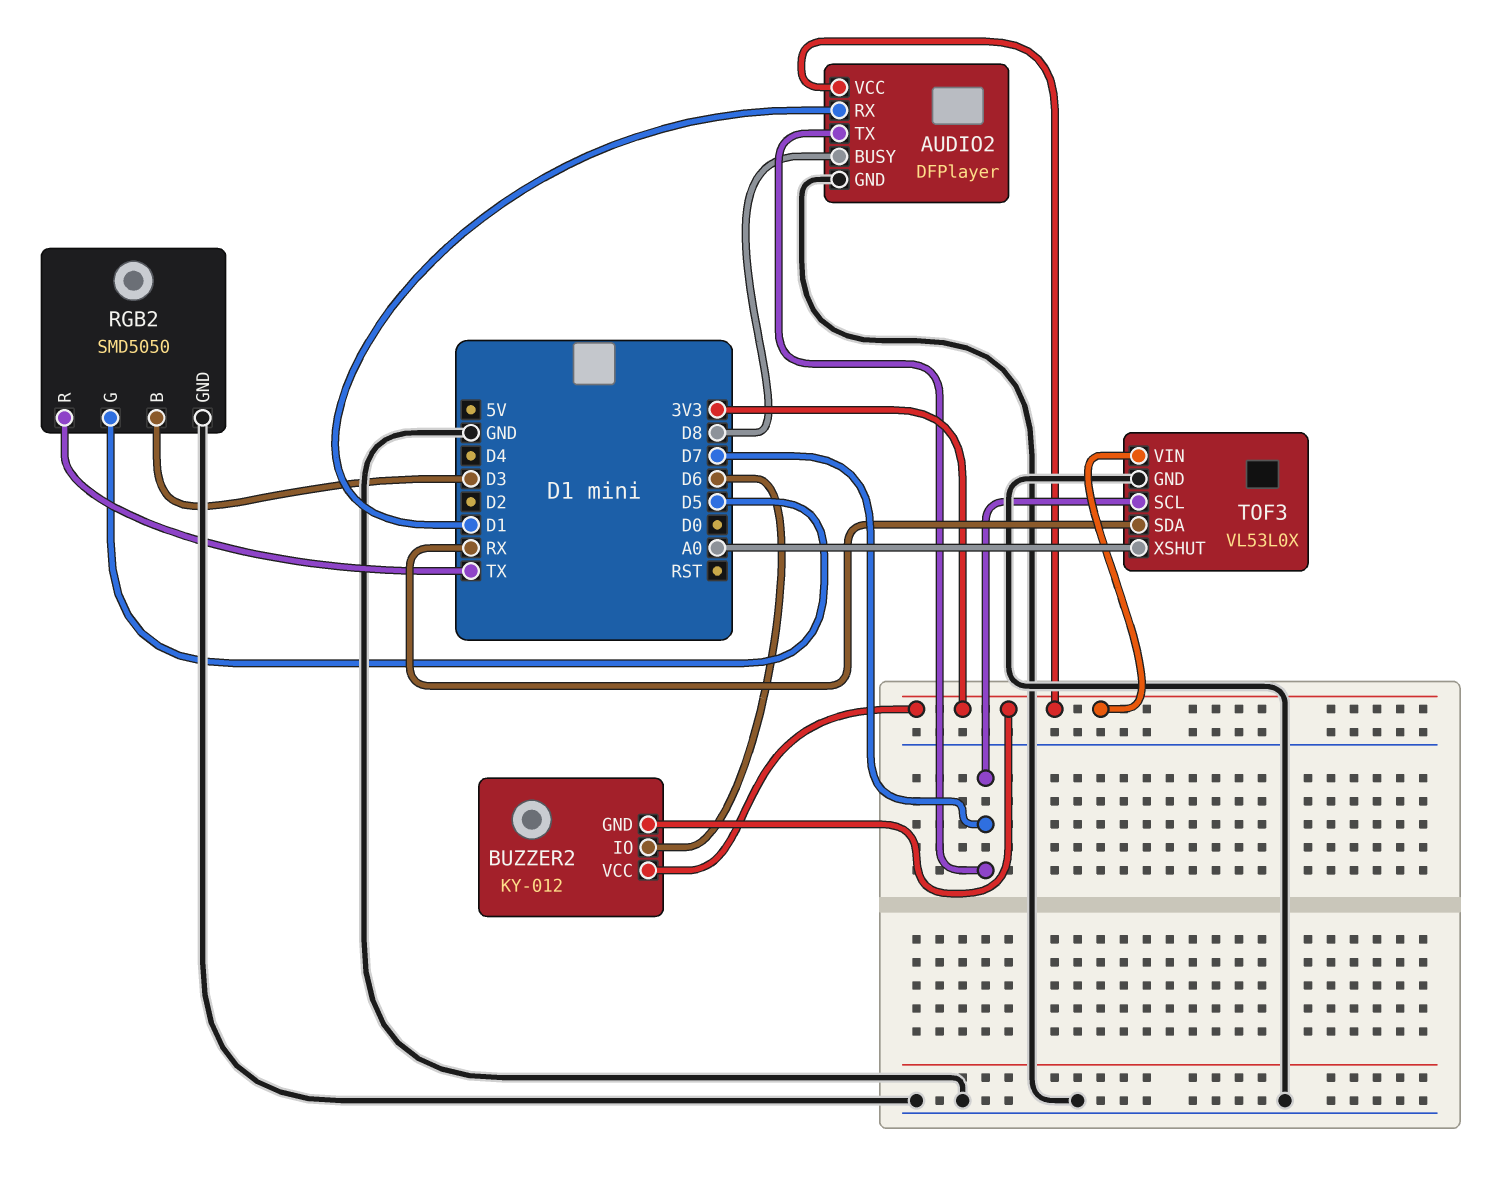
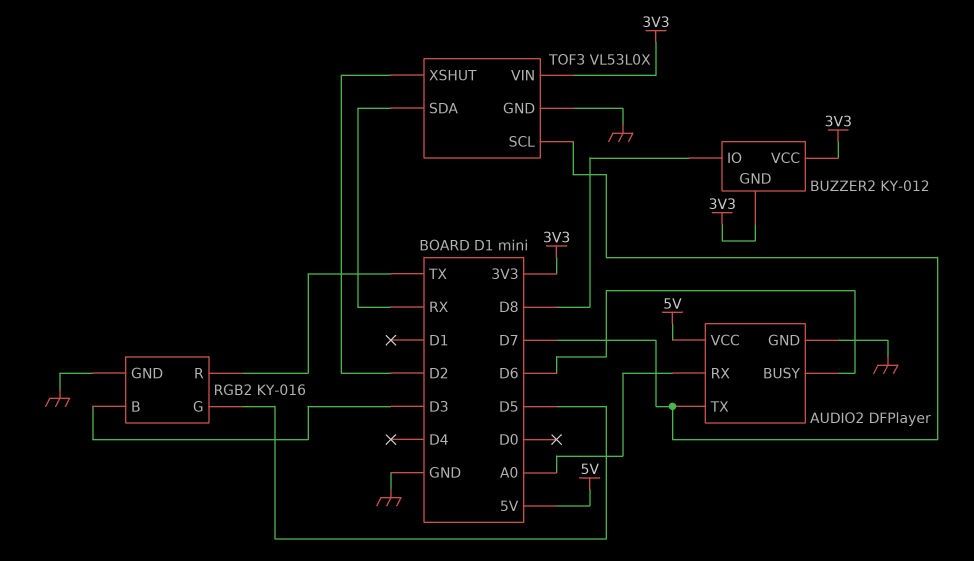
AUDIO2 pin BUSY: D8 -> D6
AUDIO2 pin RX: D1 -> A0
AUDIO2 pin VCC: 3V3 -> 5V
BUZZER2 pin IO: D6 -> D8
RGB2: SMD5050 -> KY-016
TOF3 pin XSHUT: A0 -> D2

